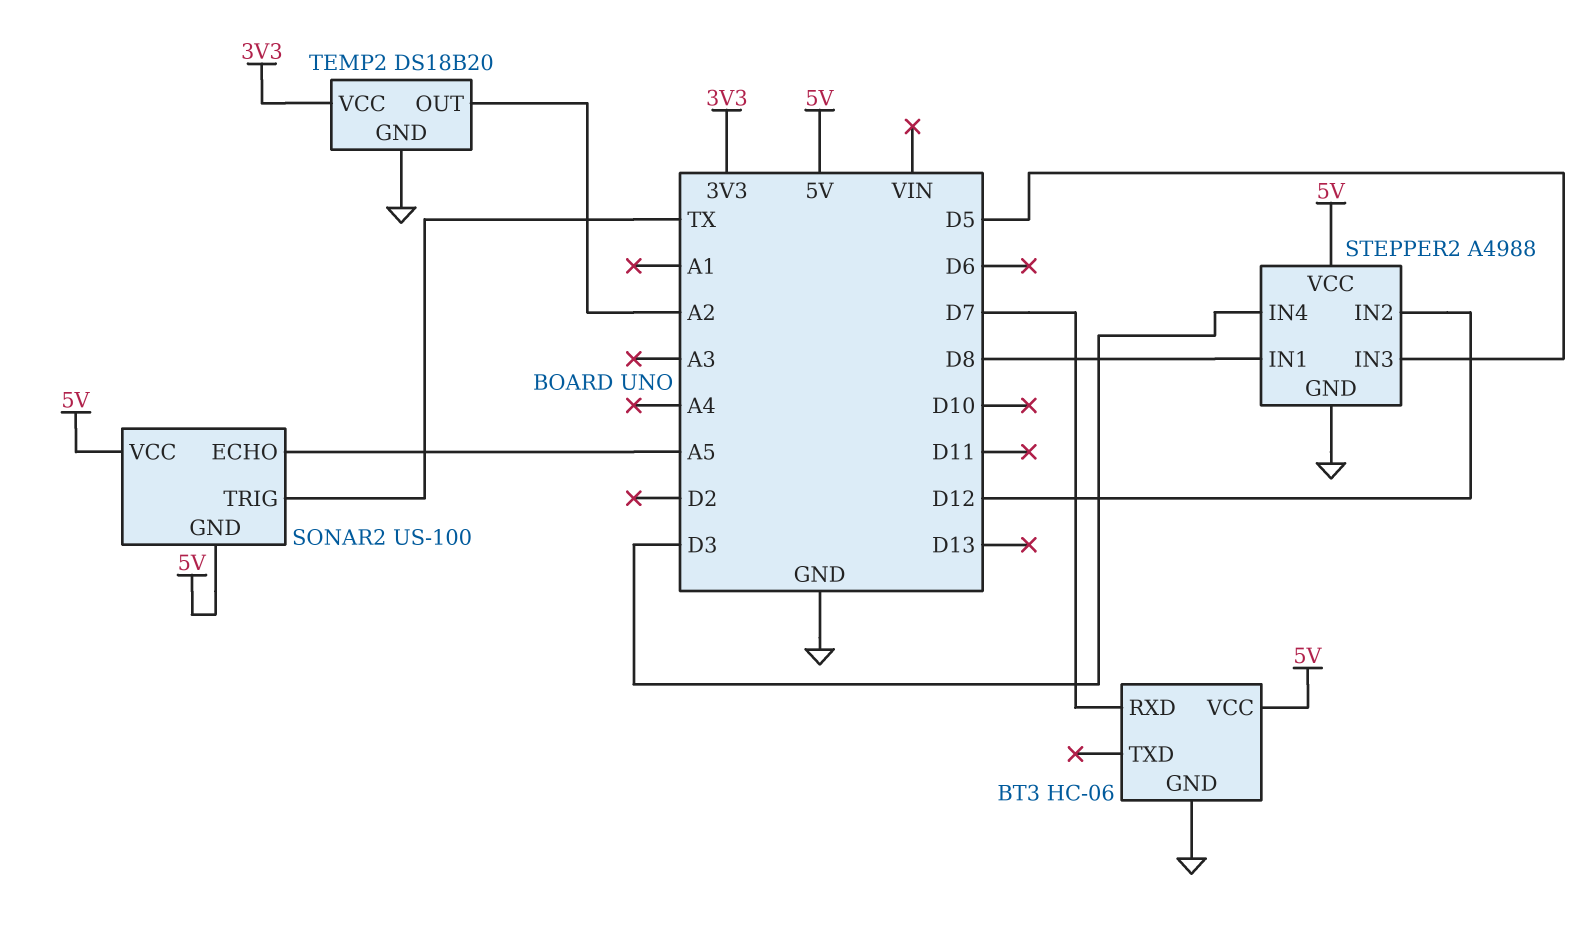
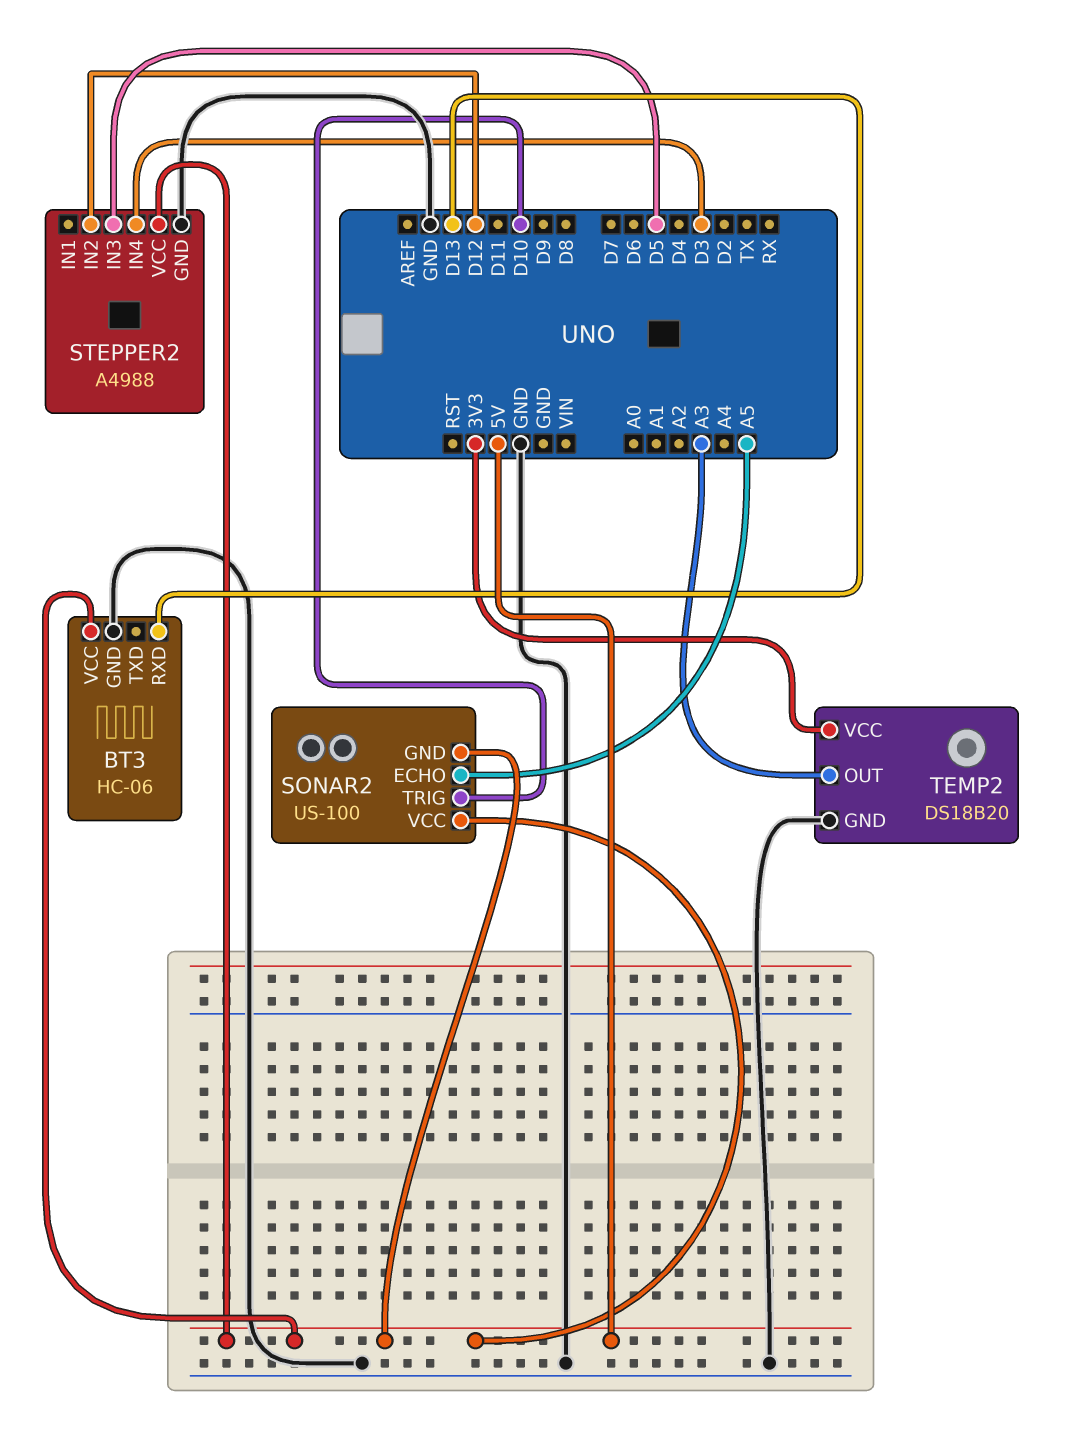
BT3 pin RXD: D7 -> D13
SONAR2 pin TRIG: TX -> D10
STEPPER2 pin IN1: D8 -> none
TEMP2 pin OUT: A2 -> A3

